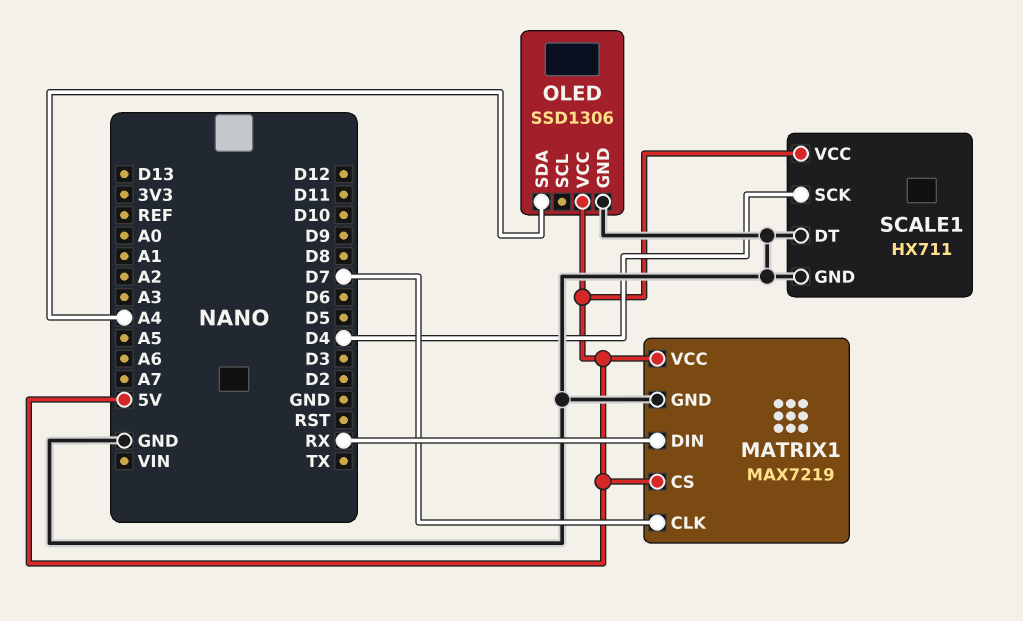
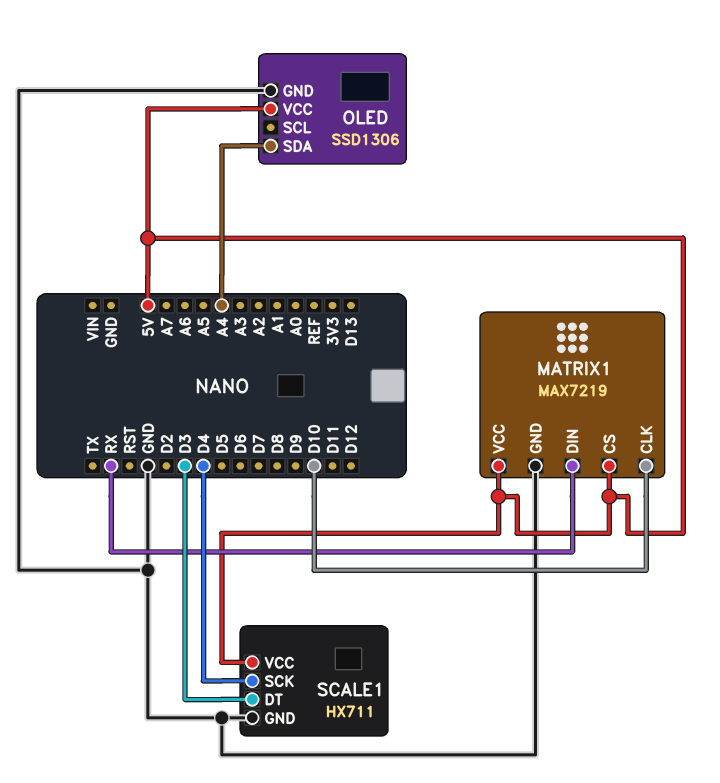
MATRIX1 pin CLK: D7 -> D10
SCALE1 pin DT: GND -> D3

